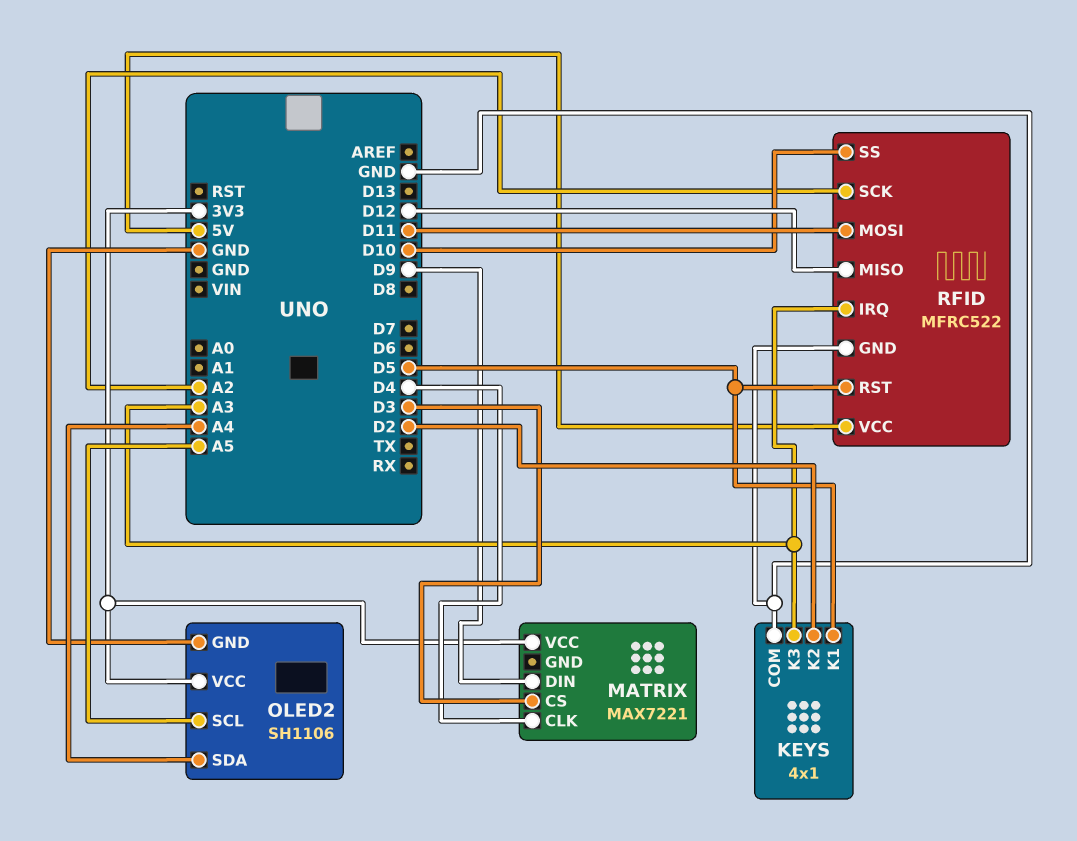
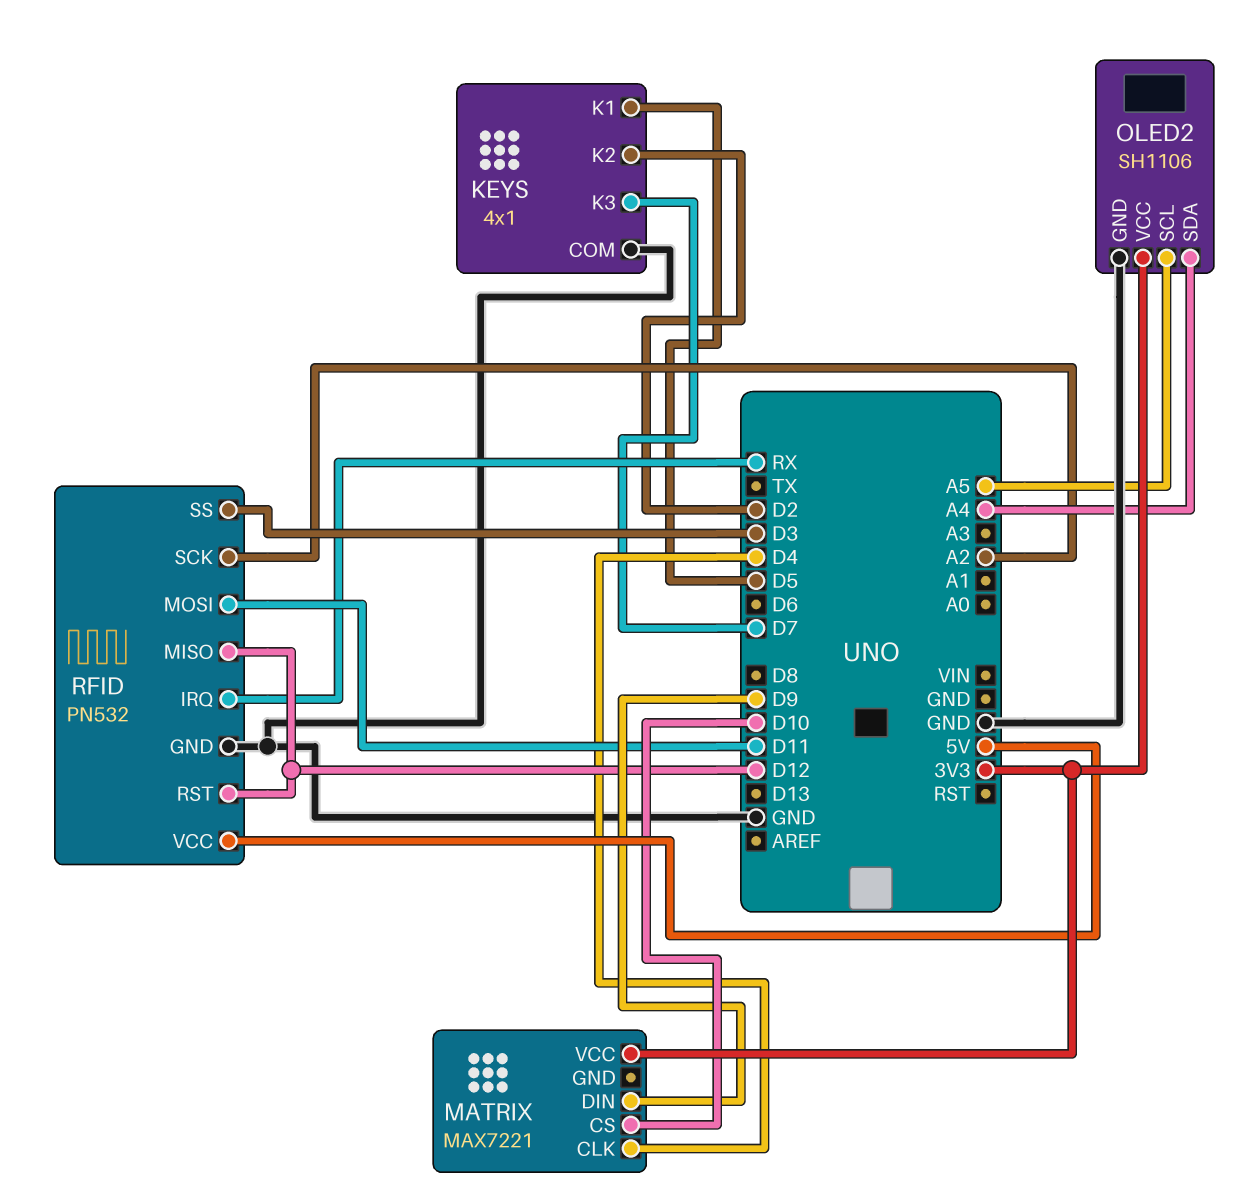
KEYS pin K3: A3 -> D7
MATRIX pin CS: D3 -> D10
RFID: MFRC522 -> PN532
RFID pin IRQ: A3 -> RX
RFID pin RST: D5 -> D12
RFID pin SS: D10 -> D3

